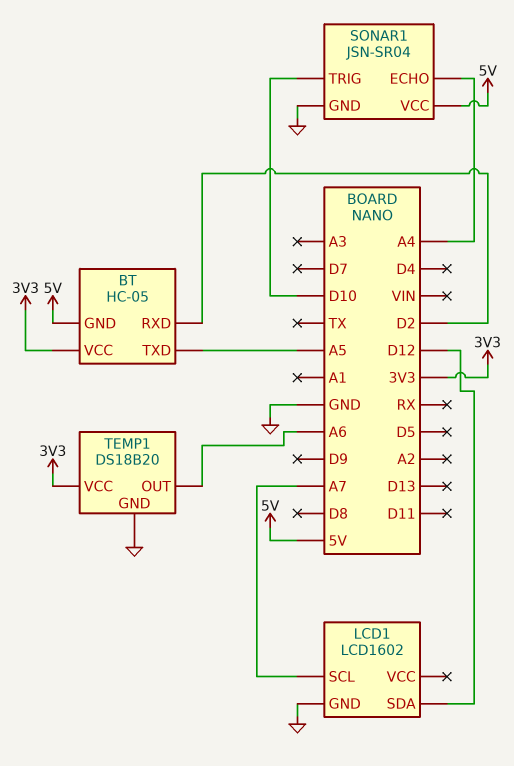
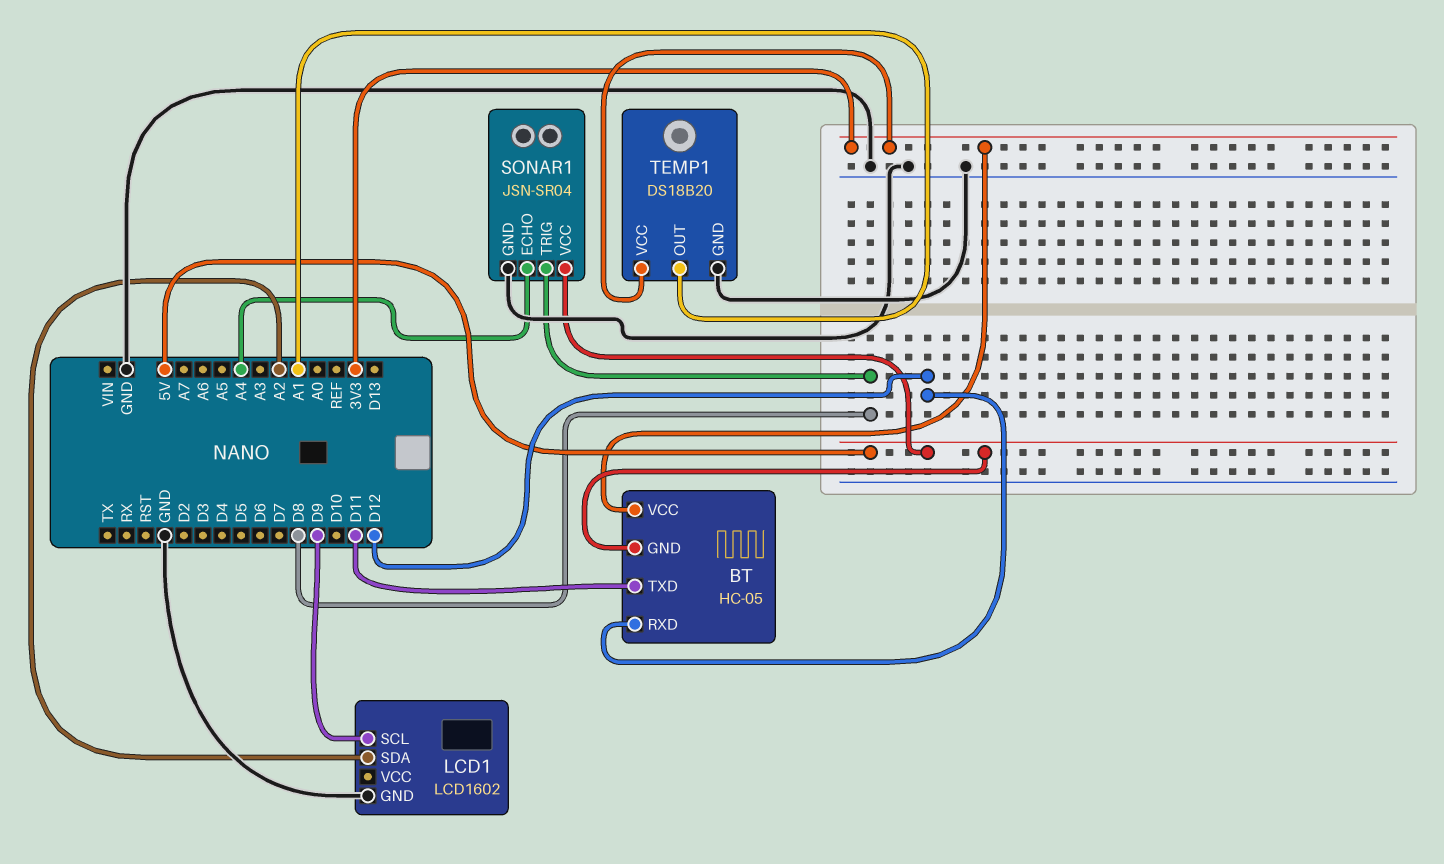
BT pin RXD: D2 -> D12
BT pin TXD: A5 -> D11
LCD1 pin SCL: A7 -> D9
LCD1 pin SDA: D12 -> A2
SONAR1 pin TRIG: D10 -> D8
TEMP1 pin OUT: A6 -> A1

